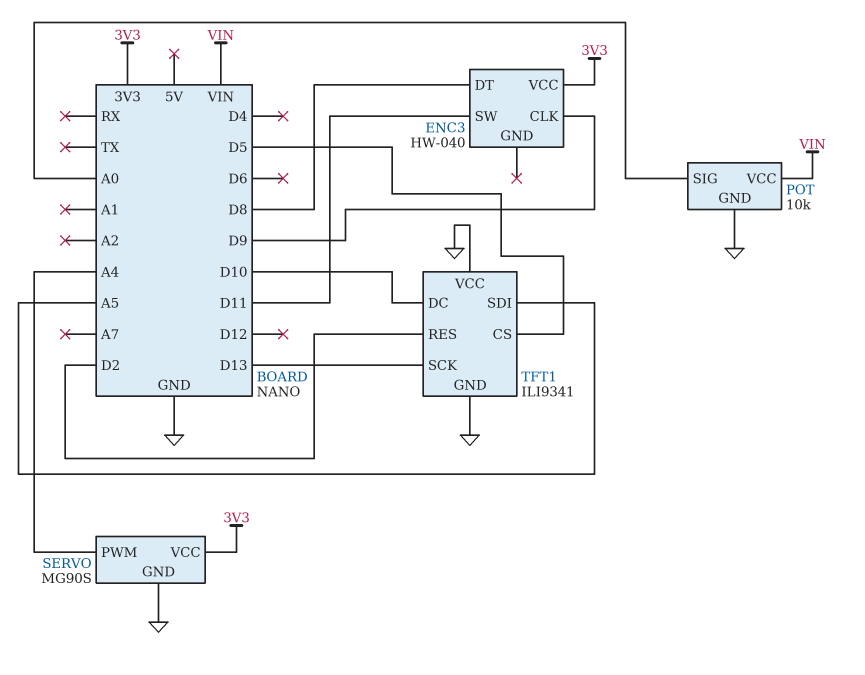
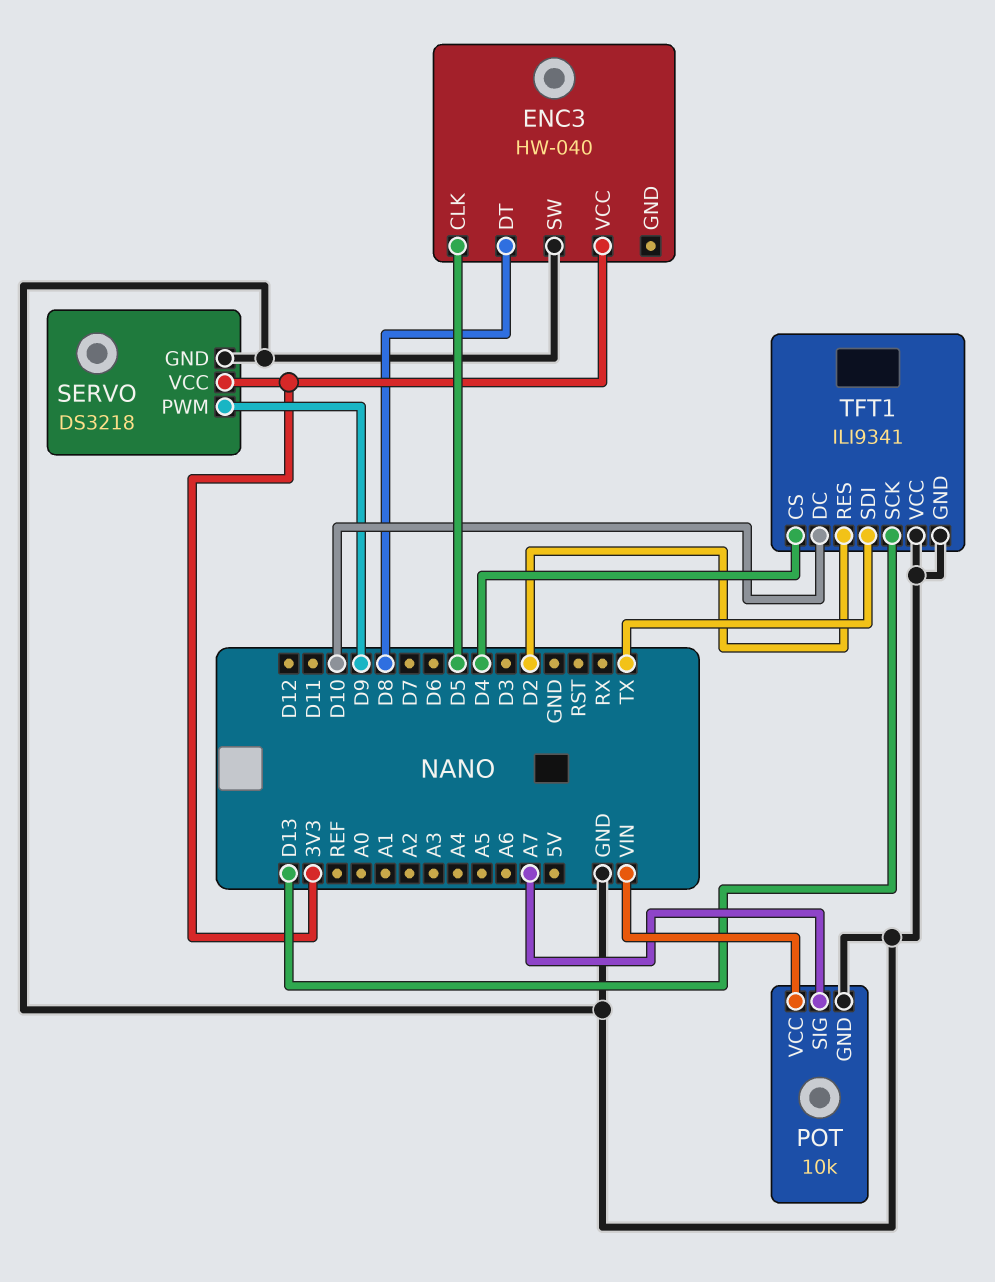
ENC3 pin CLK: D9 -> D5
ENC3 pin SW: D11 -> GND
POT pin SIG: A0 -> A7
SERVO: MG90S -> DS3218
SERVO pin PWM: A4 -> D9
TFT1 pin CS: D5 -> D4
TFT1 pin SDI: A5 -> TX

